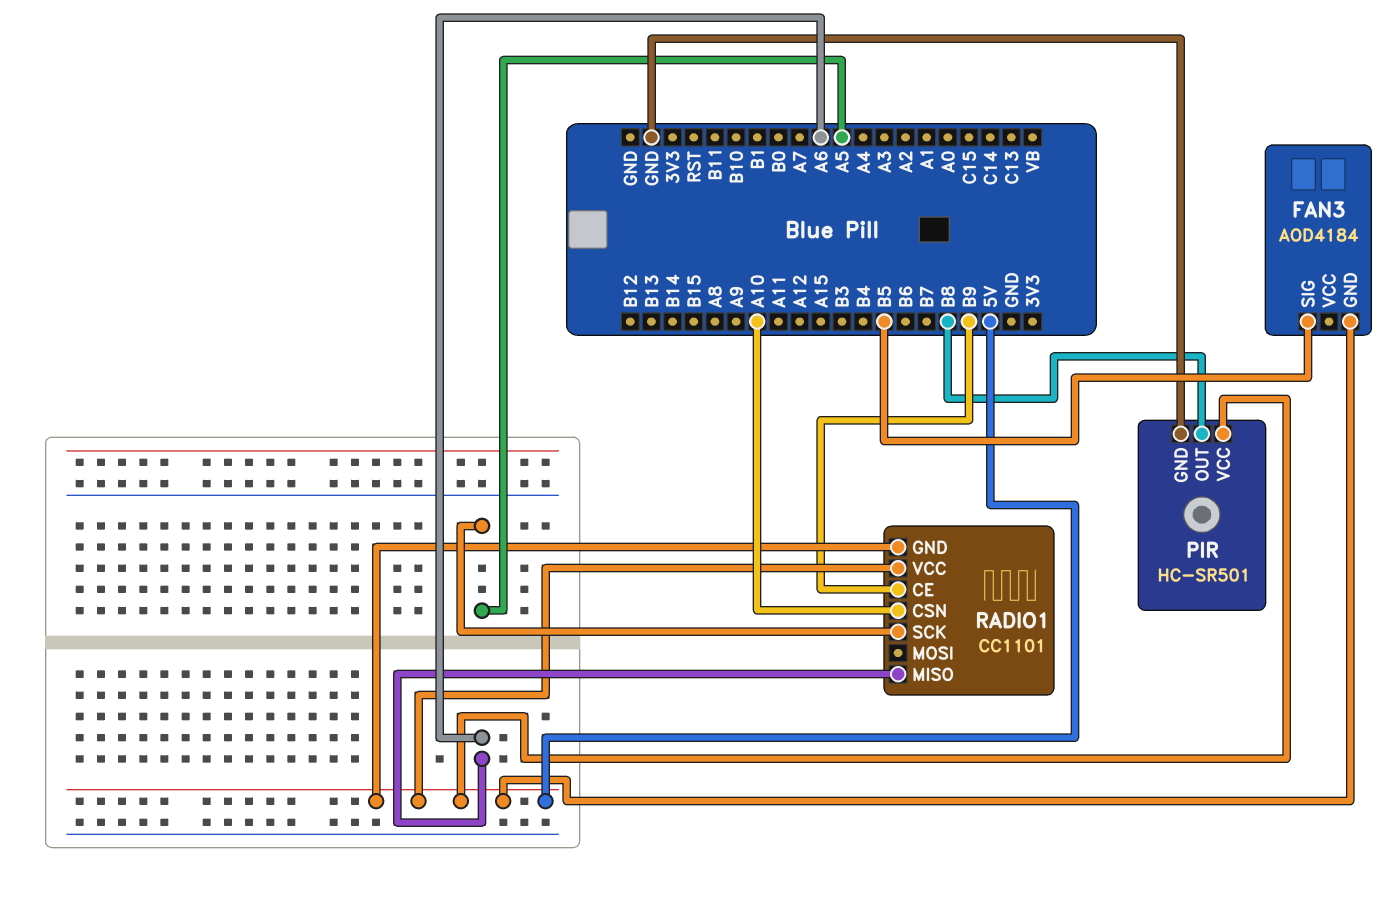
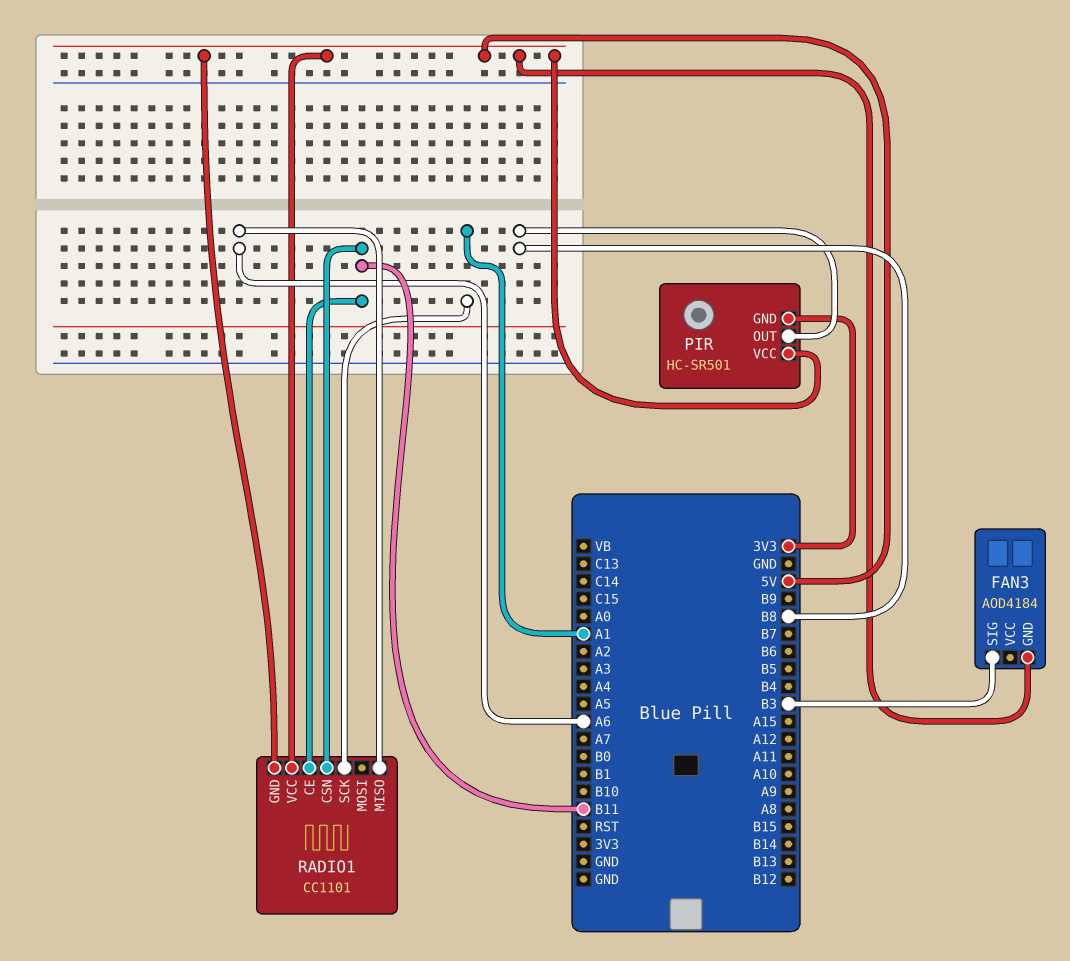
FAN3 pin SIG: B5 -> B3
PIR pin GND: GND -> 3V3
RADIO1 pin CE: B9 -> B11
RADIO1 pin CSN: A10 -> B11
RADIO1 pin SCK: A5 -> A1

